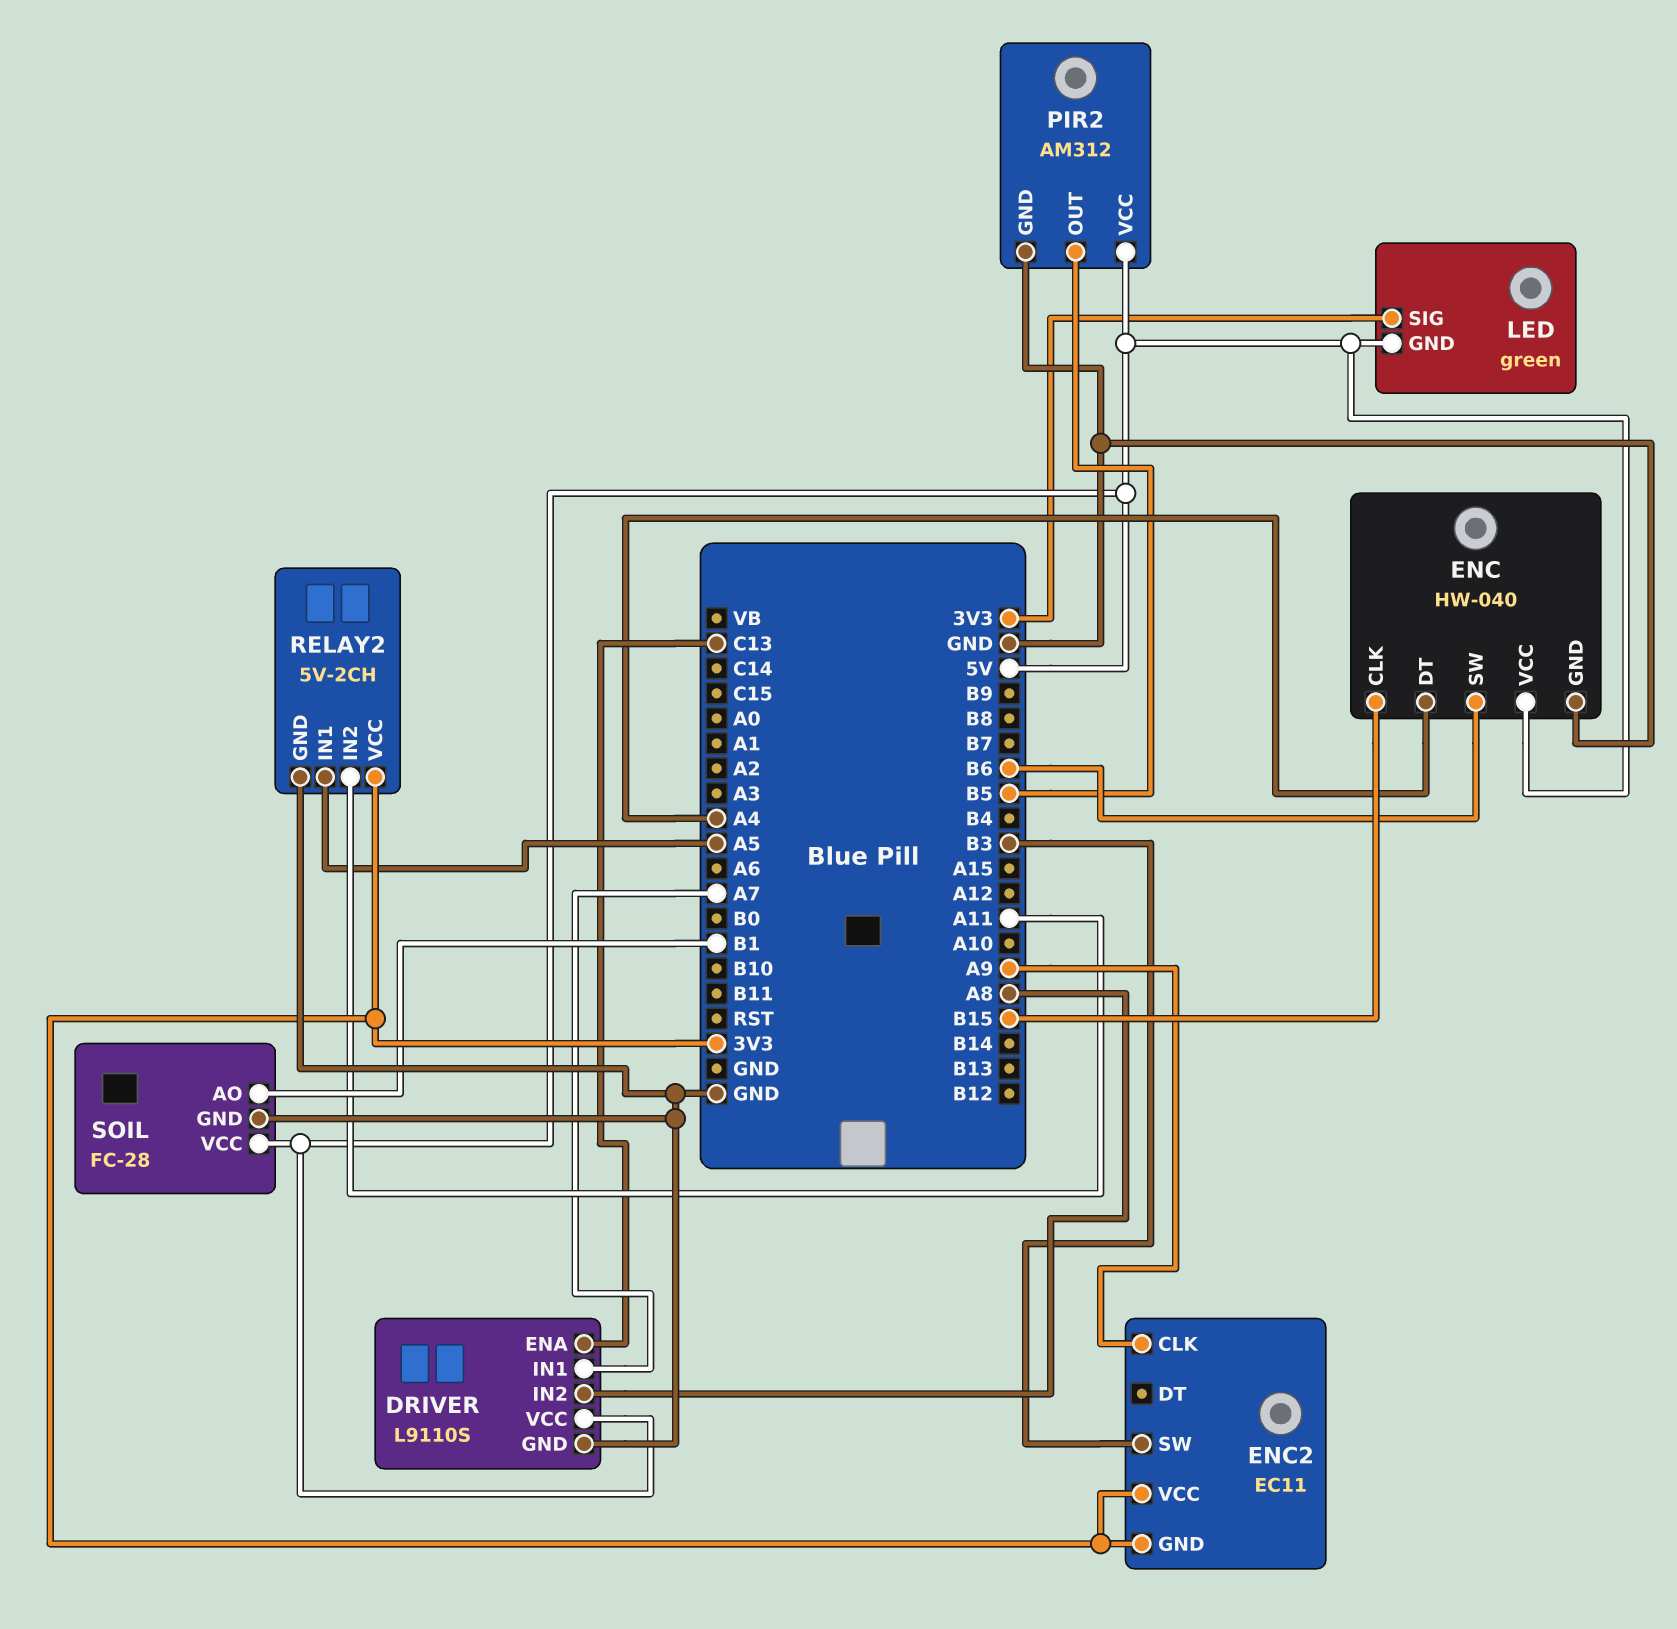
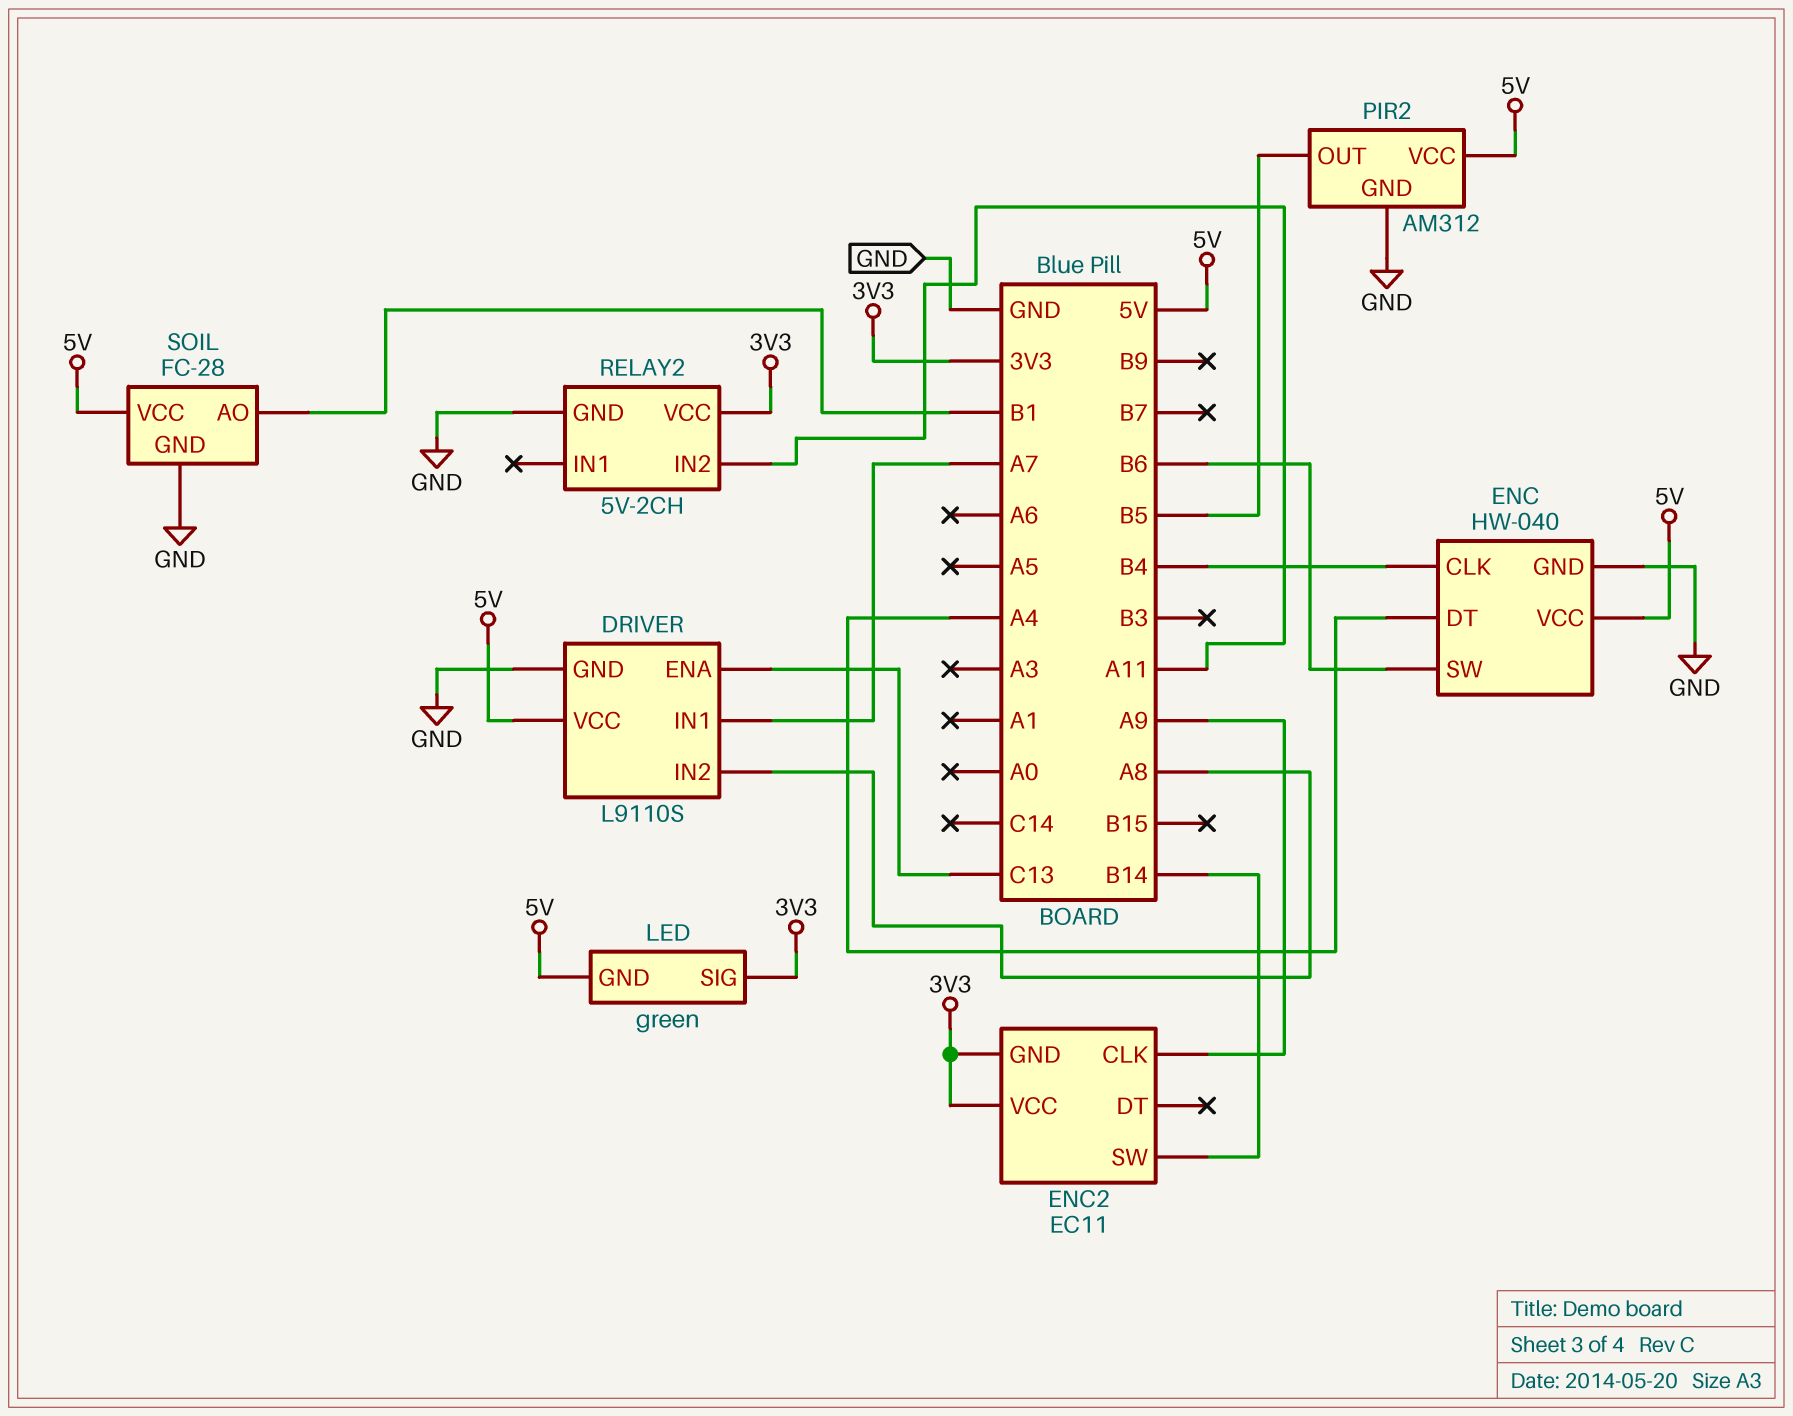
ENC pin CLK: B15 -> B4
ENC2 pin SW: B3 -> B14
RELAY2 pin IN1: A5 -> none

